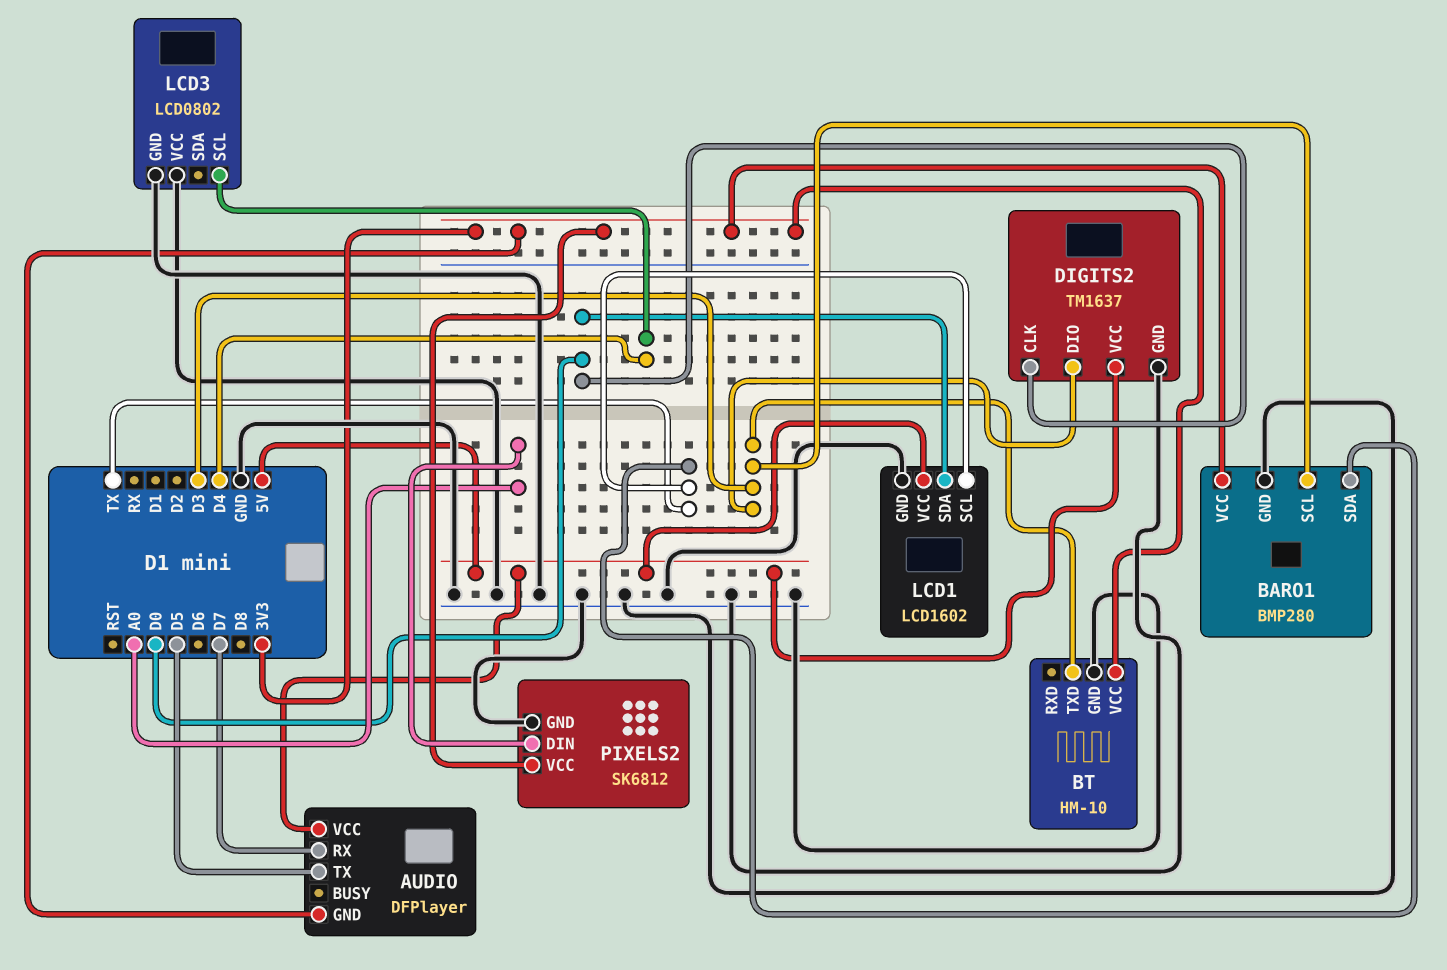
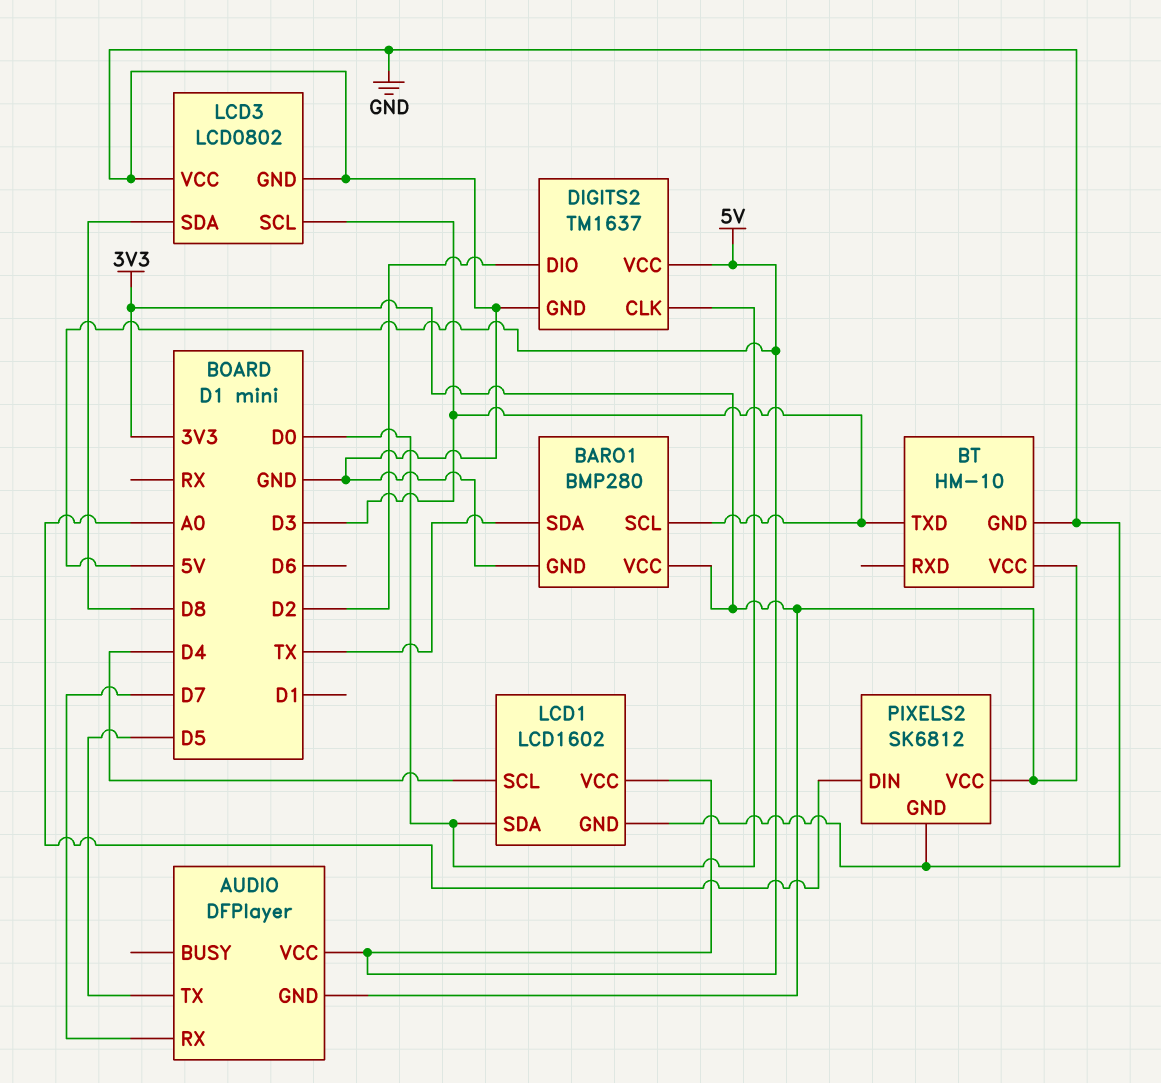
DIGITS2 pin DIO: D3 -> D2
LCD1 pin SCL: TX -> D4
LCD3 pin SCL: D4 -> D3
LCD3 pin SDA: none -> D8

